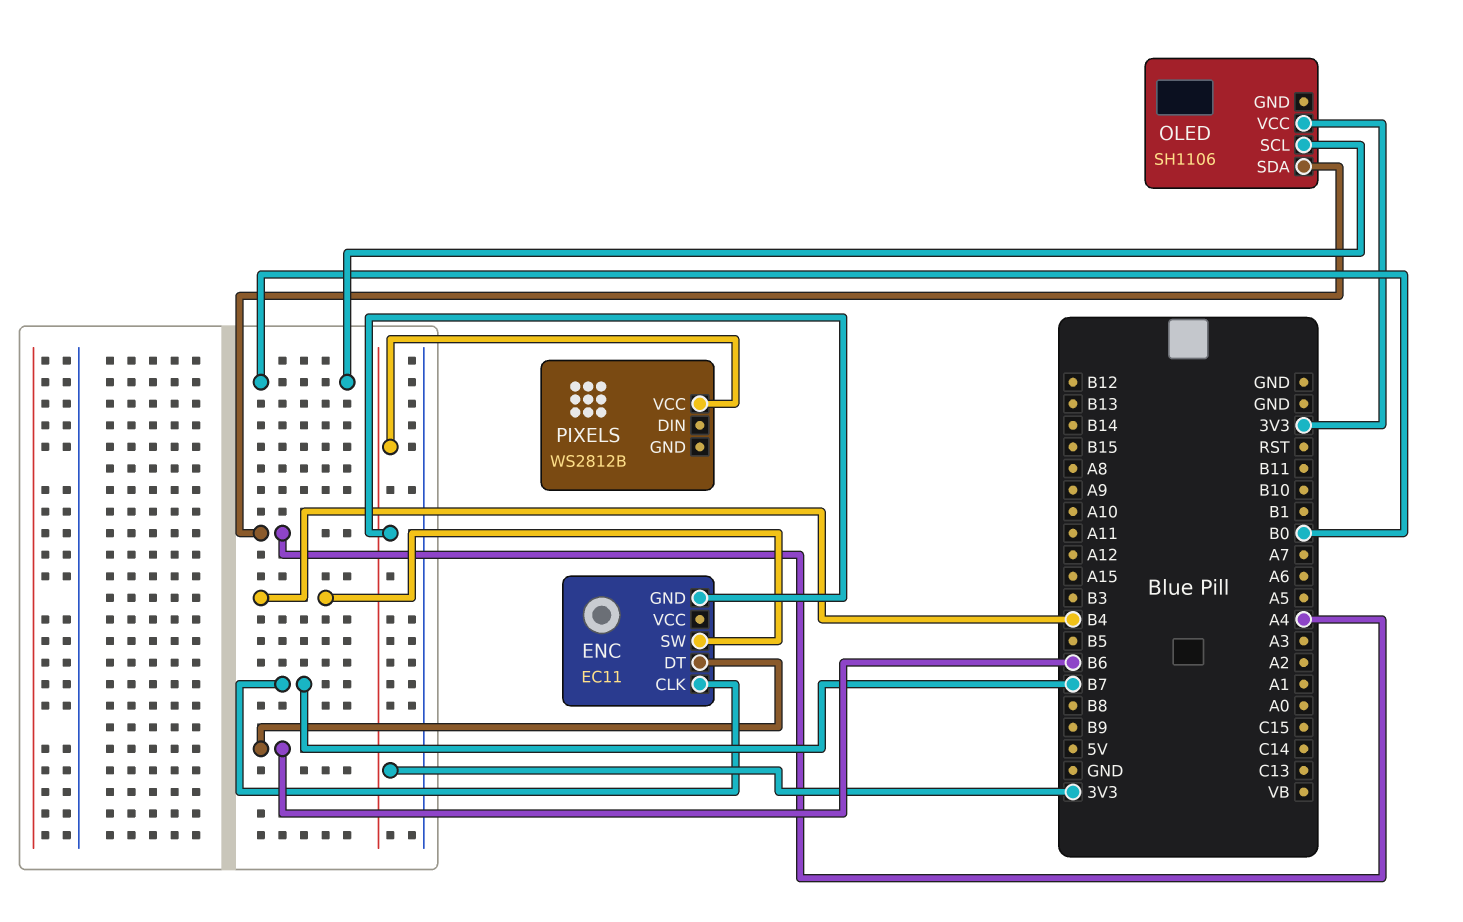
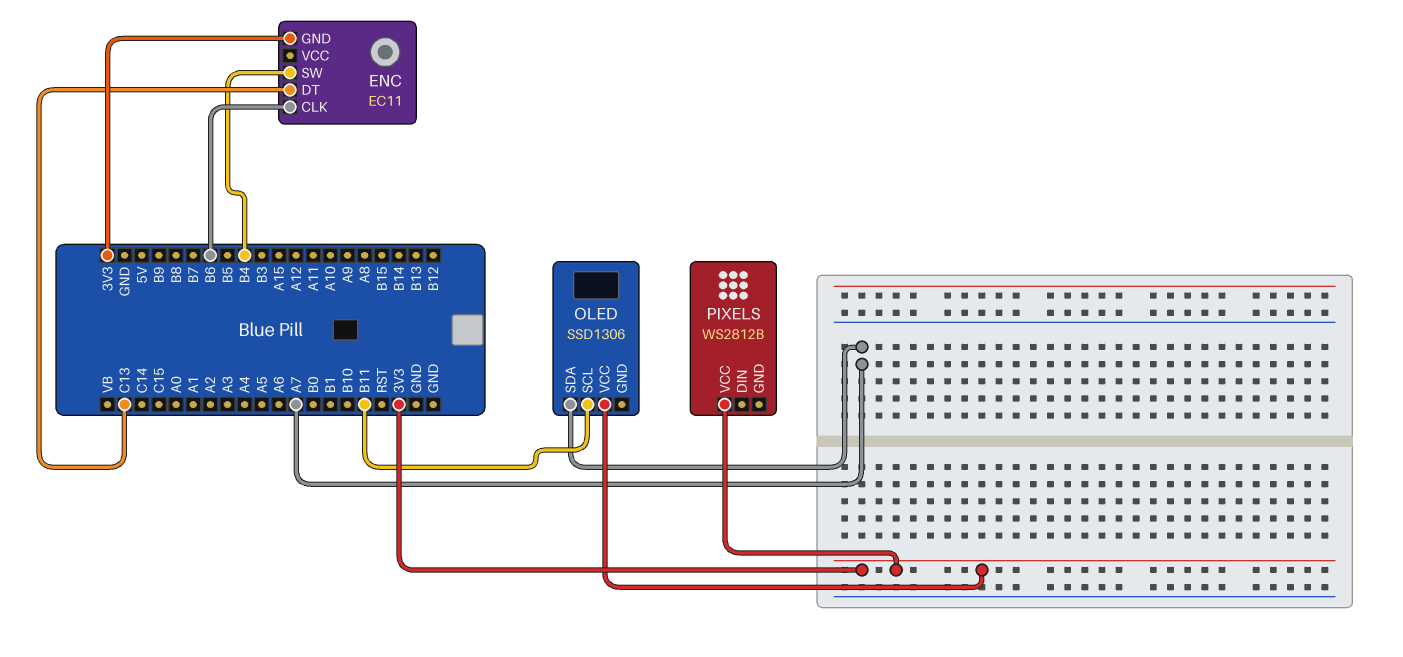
ENC pin CLK: B7 -> B6
ENC pin DT: B6 -> C13
OLED: SH1106 -> SSD1306
OLED pin SCL: B0 -> B11
OLED pin SDA: A4 -> A7

